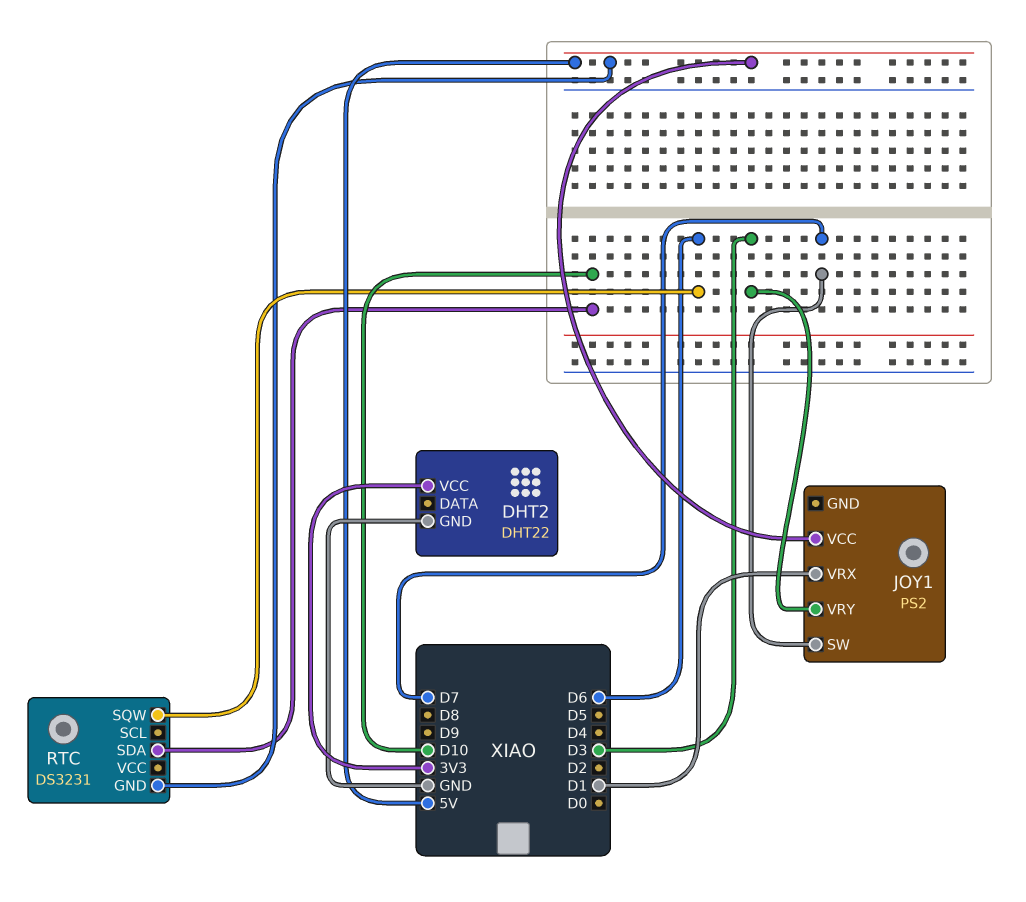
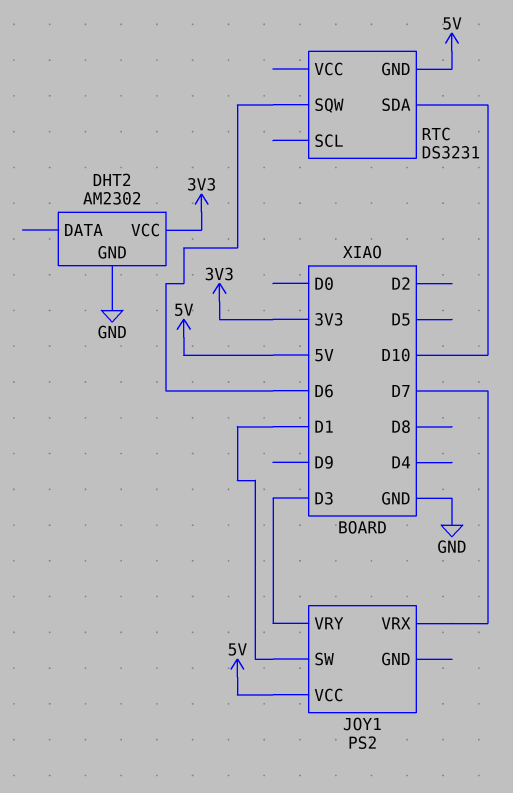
DHT2: DHT22 -> AM2302
JOY1 pin SW: D7 -> D1
JOY1 pin VRX: D1 -> D7

